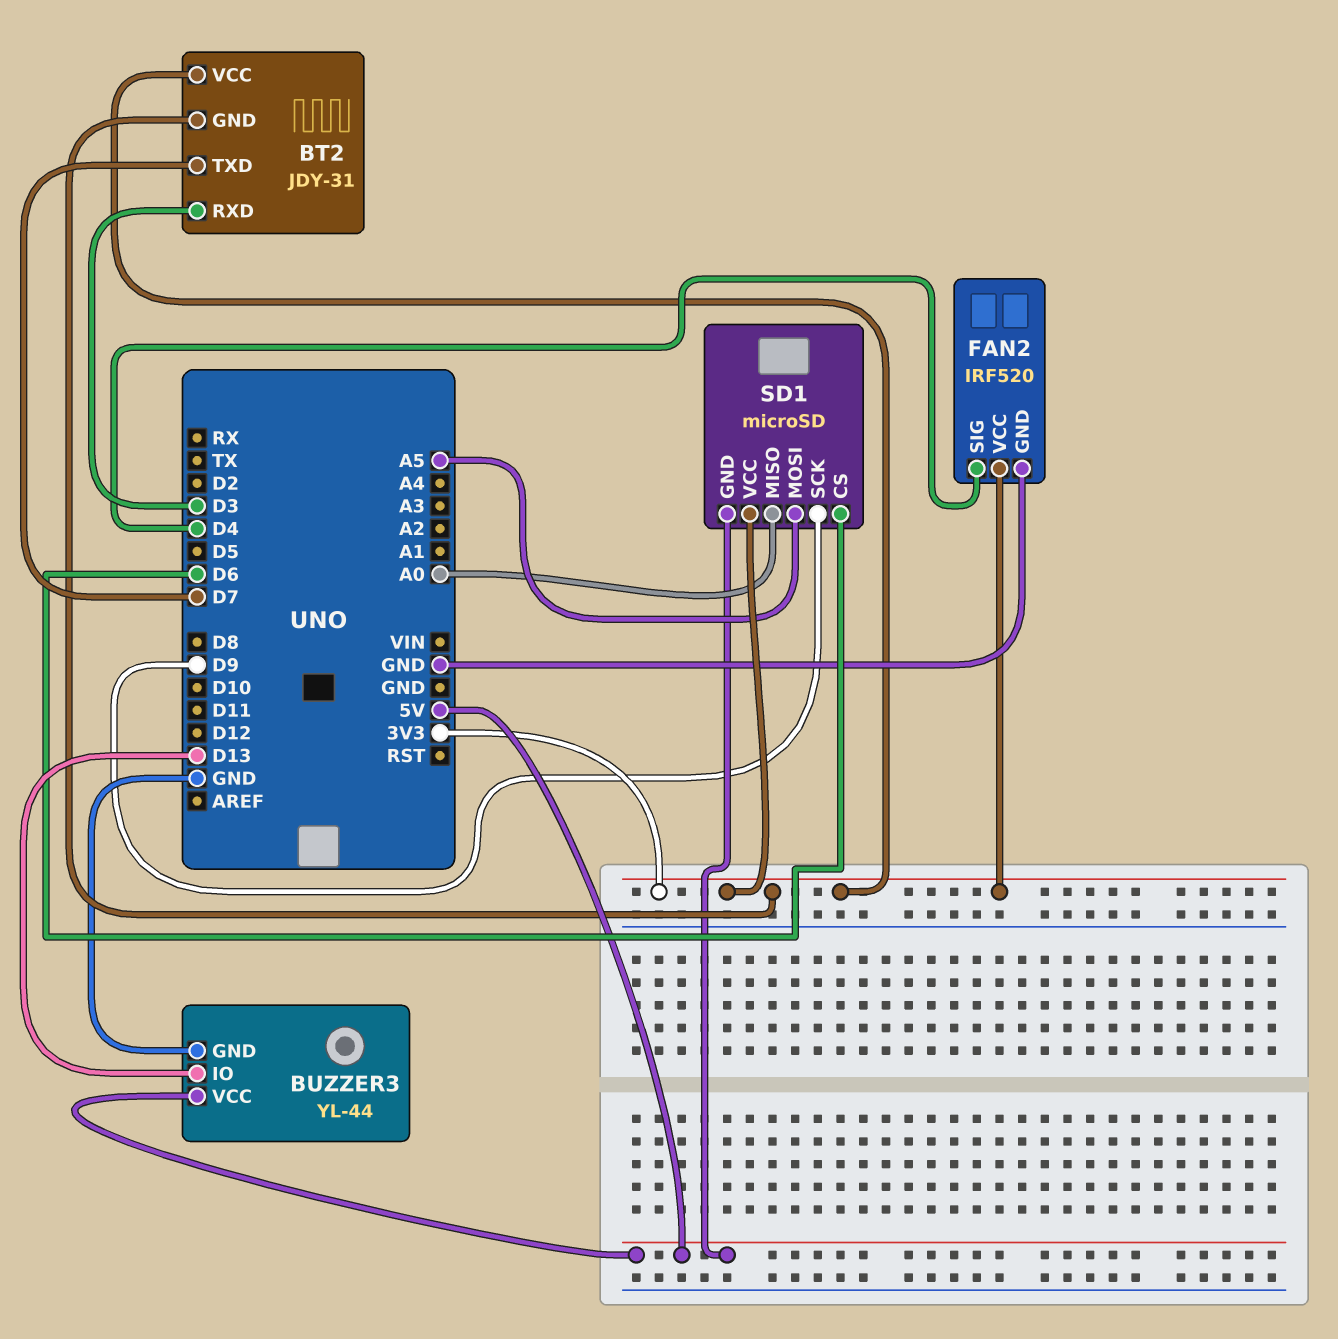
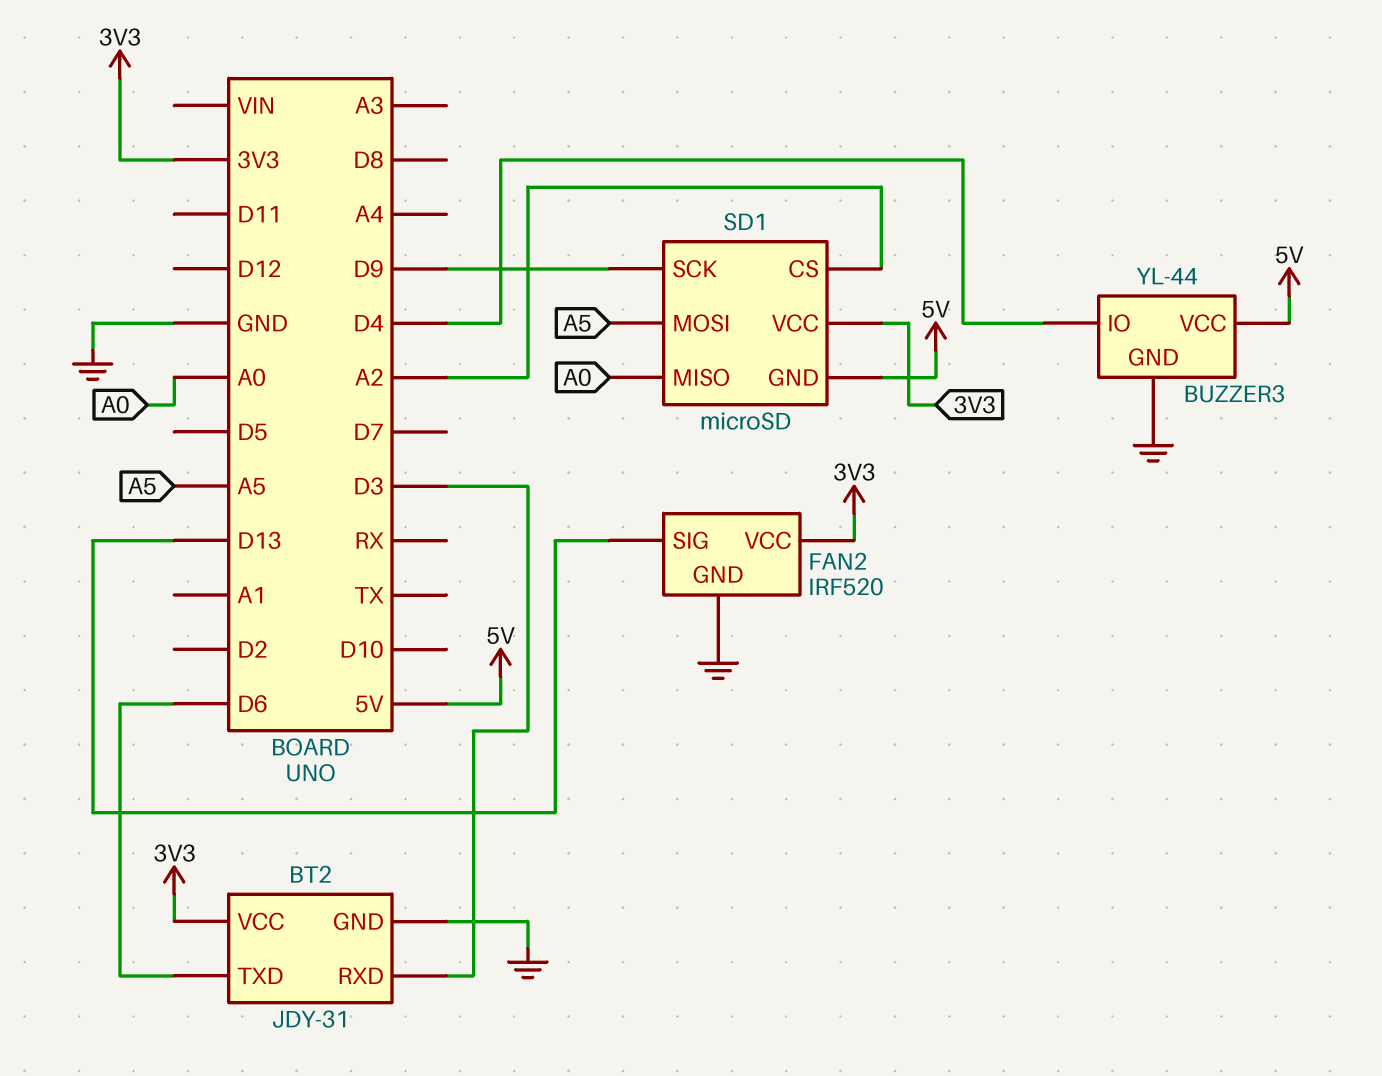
BT2 pin GND: 3V3 -> GND
BT2 pin TXD: D7 -> D6
BUZZER3 pin IO: D13 -> D4
FAN2 pin SIG: D4 -> D13
SD1 pin CS: D6 -> A2

